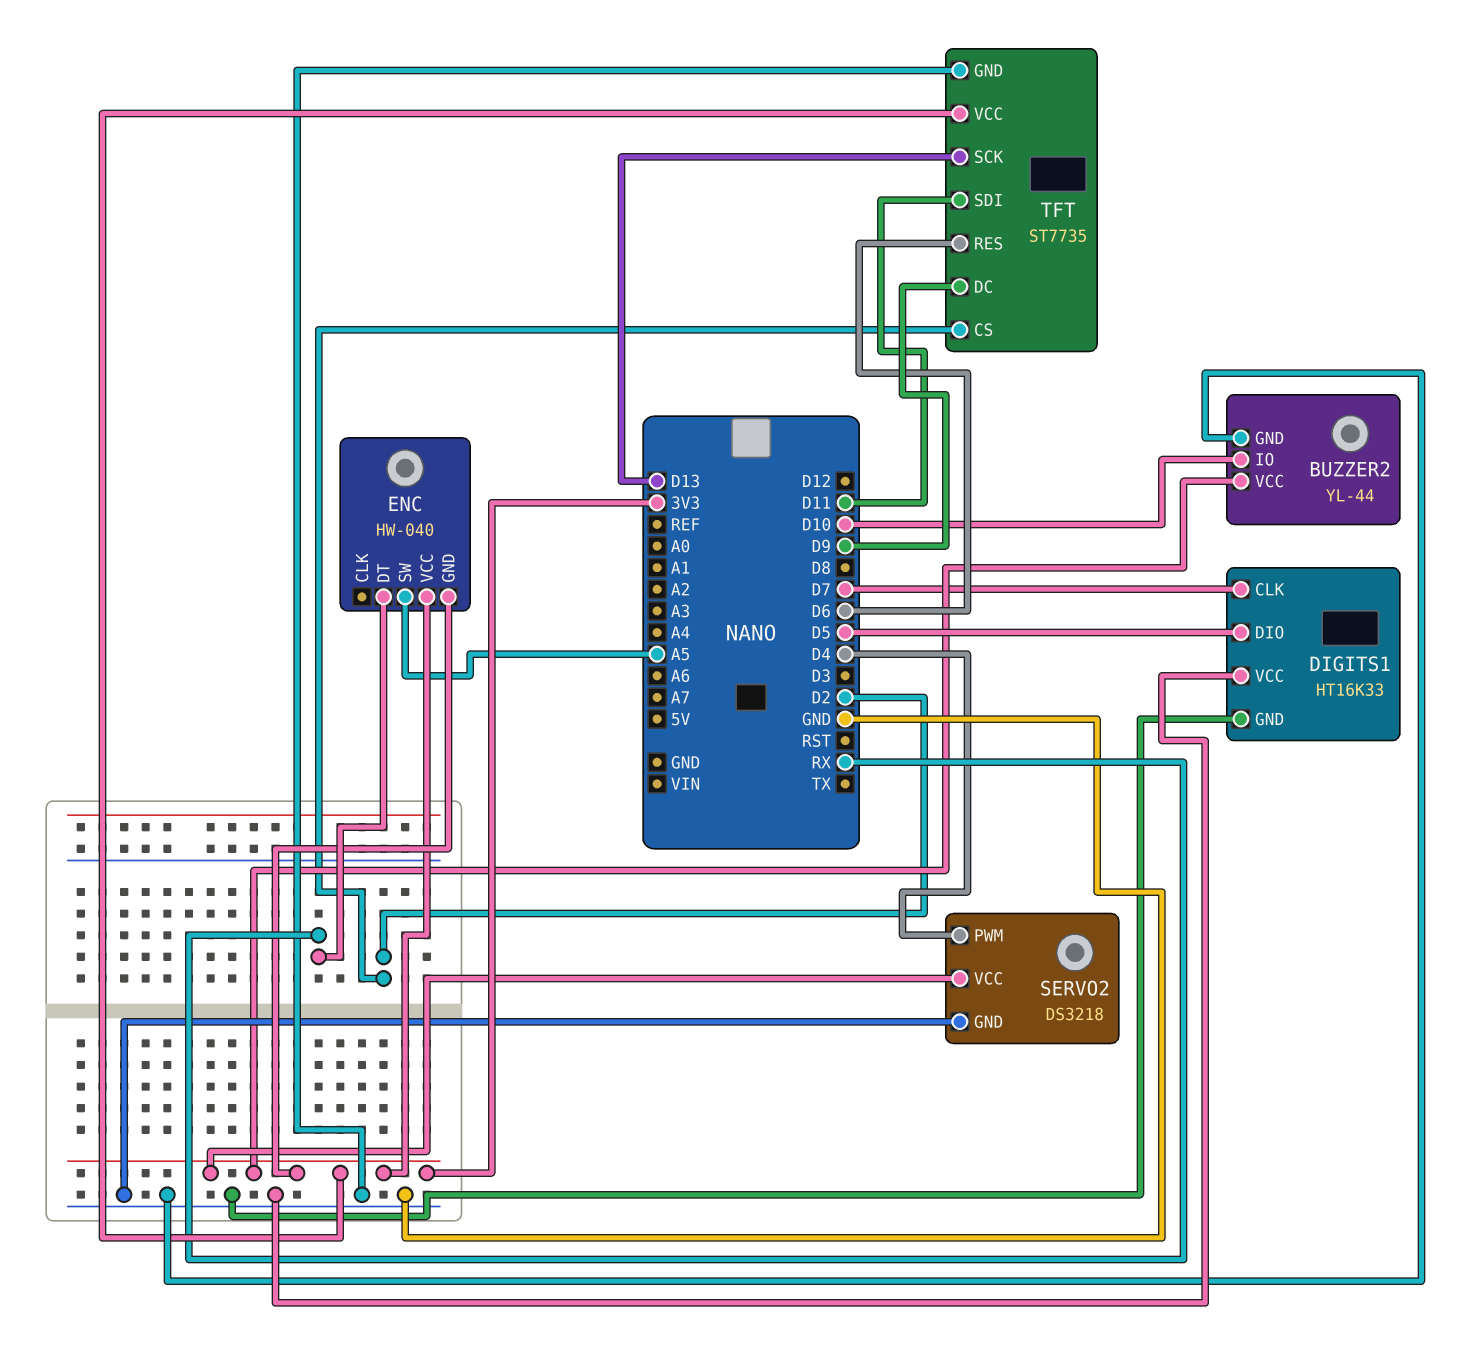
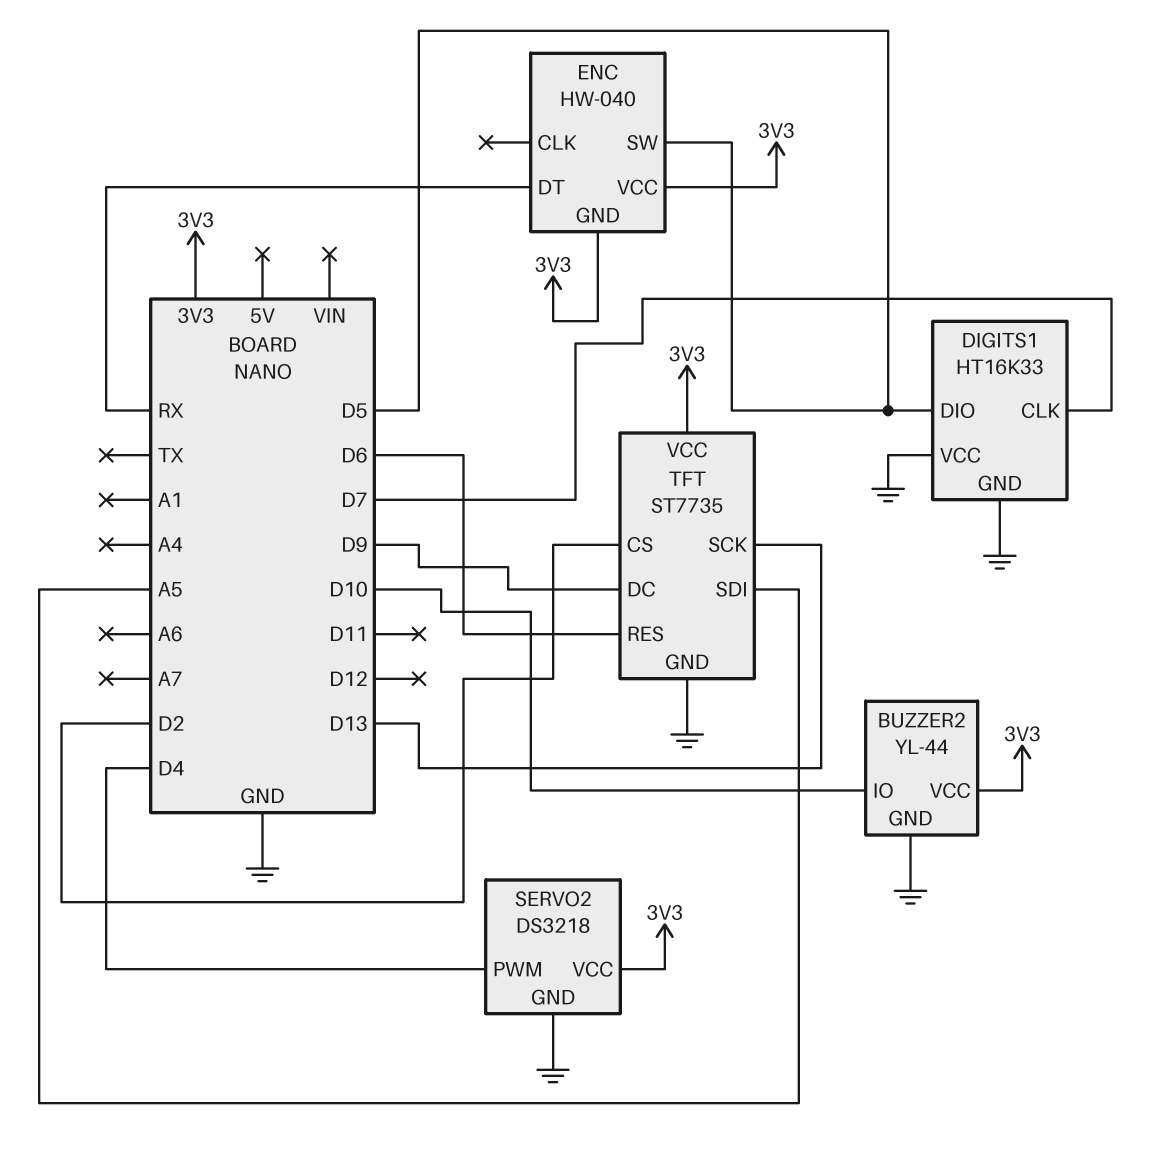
ENC pin SW: A5 -> D5
TFT pin SDI: D11 -> A5

